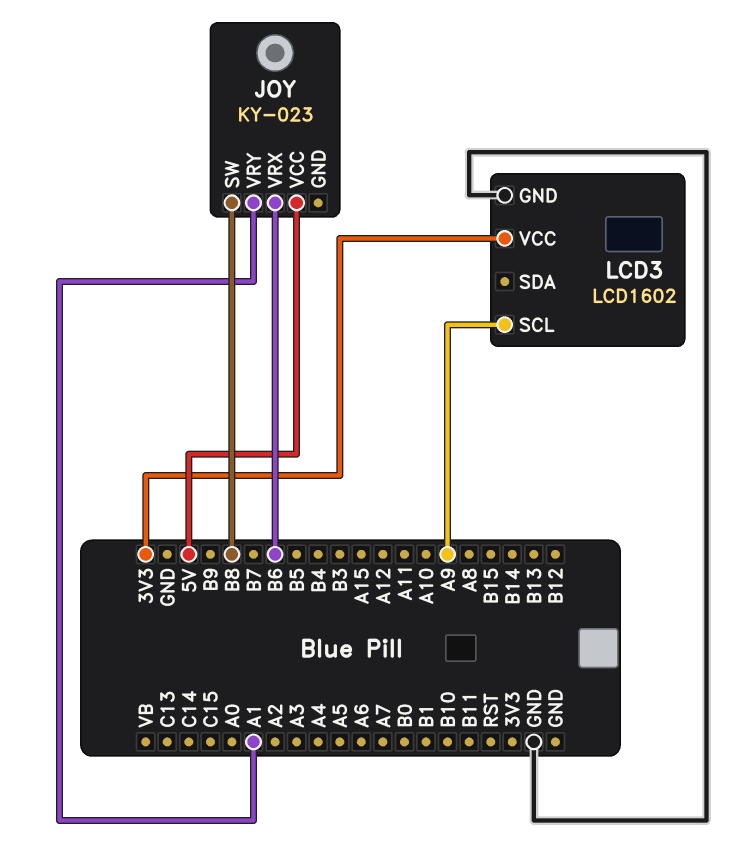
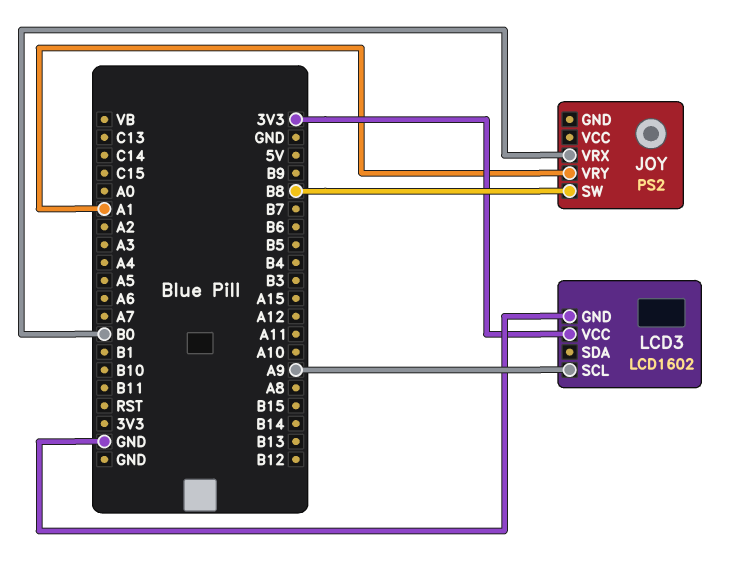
JOY: KY-023 -> PS2
JOY pin VCC: 5V -> none
JOY pin VRX: B6 -> B0

